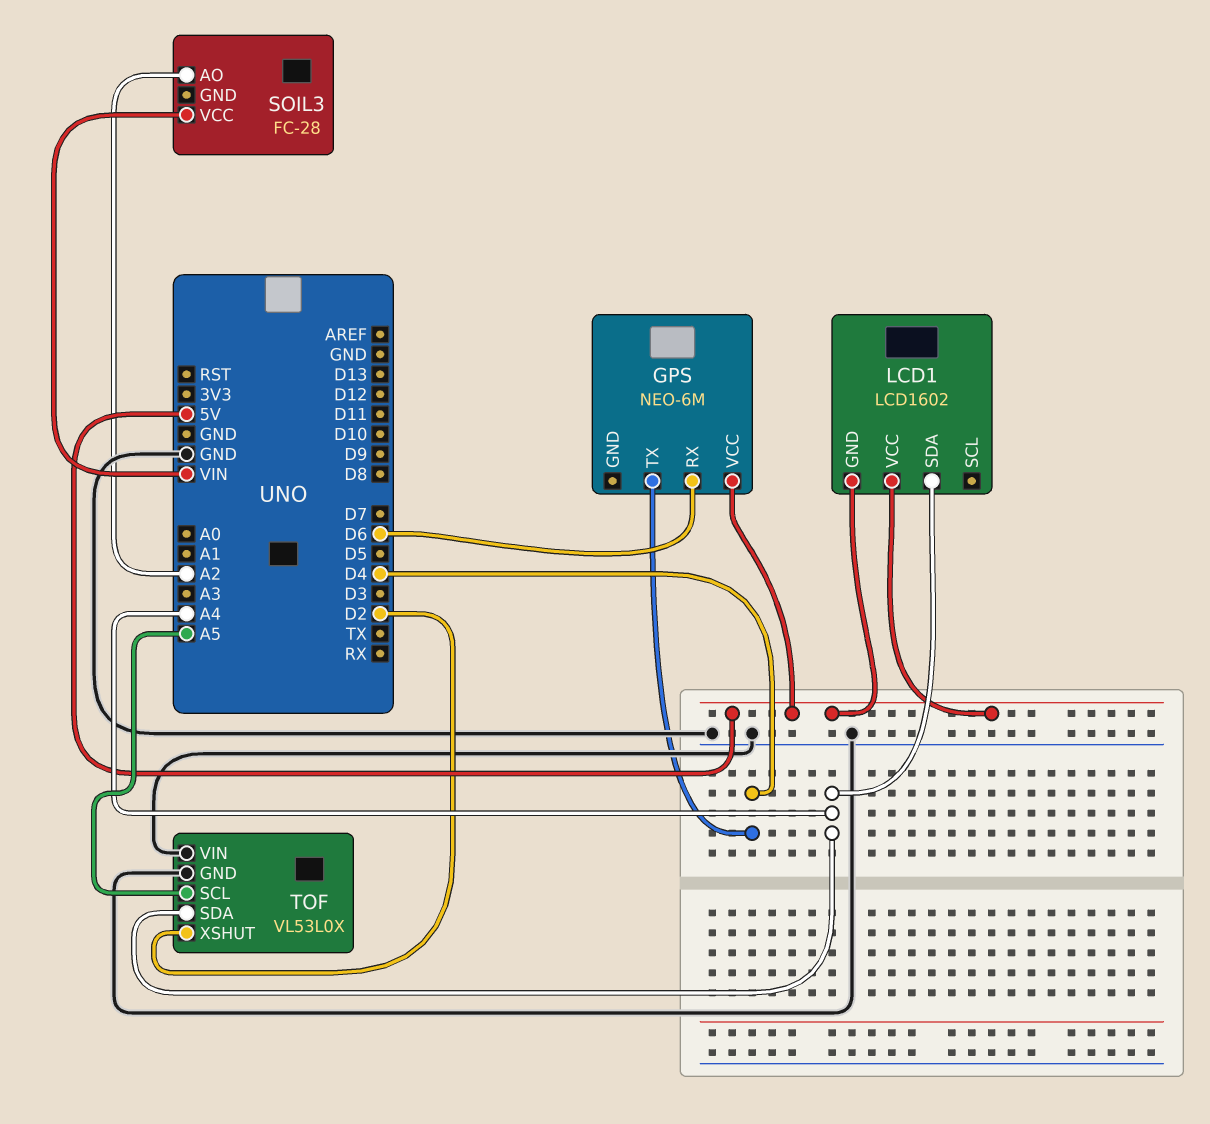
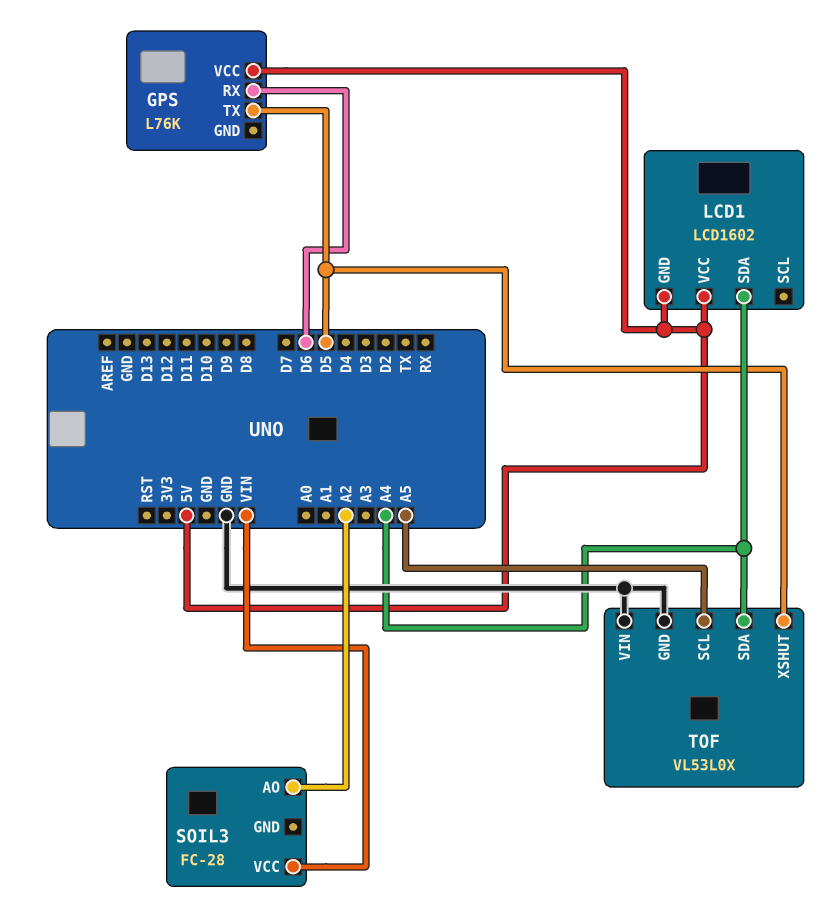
GPS: NEO-6M -> L76K
GPS pin TX: D4 -> D5
TOF pin XSHUT: D2 -> D5

